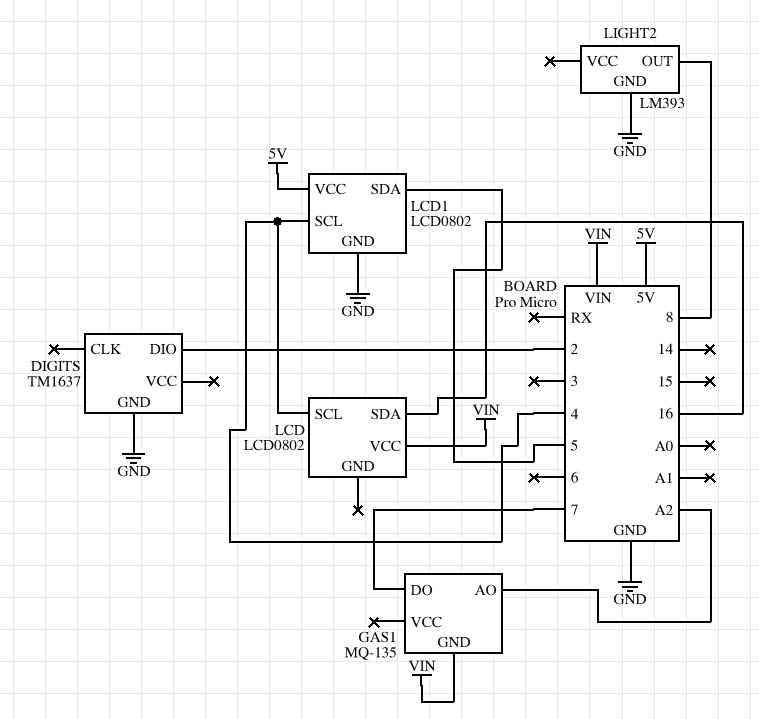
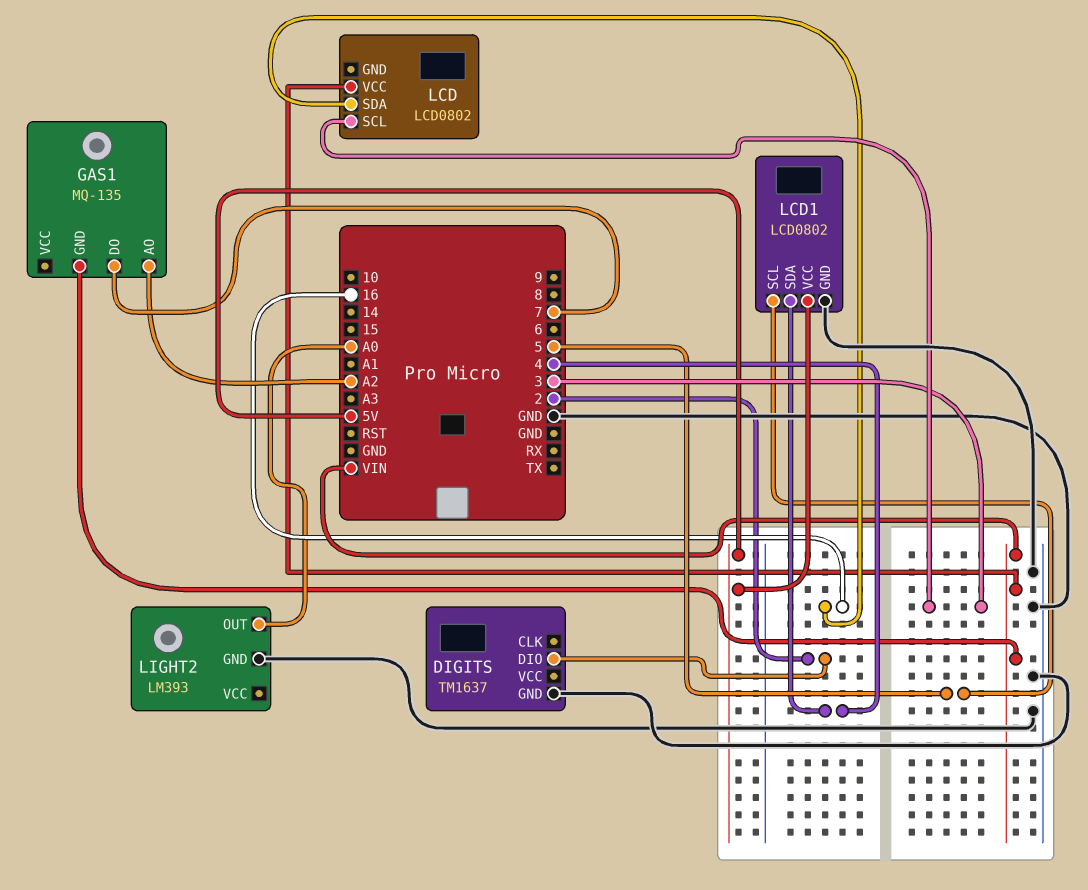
LCD pin SCL: 4 -> 3
LCD1 pin SCL: 4 -> 5
LCD1 pin SDA: 5 -> 4
LIGHT2 pin OUT: 8 -> A0

